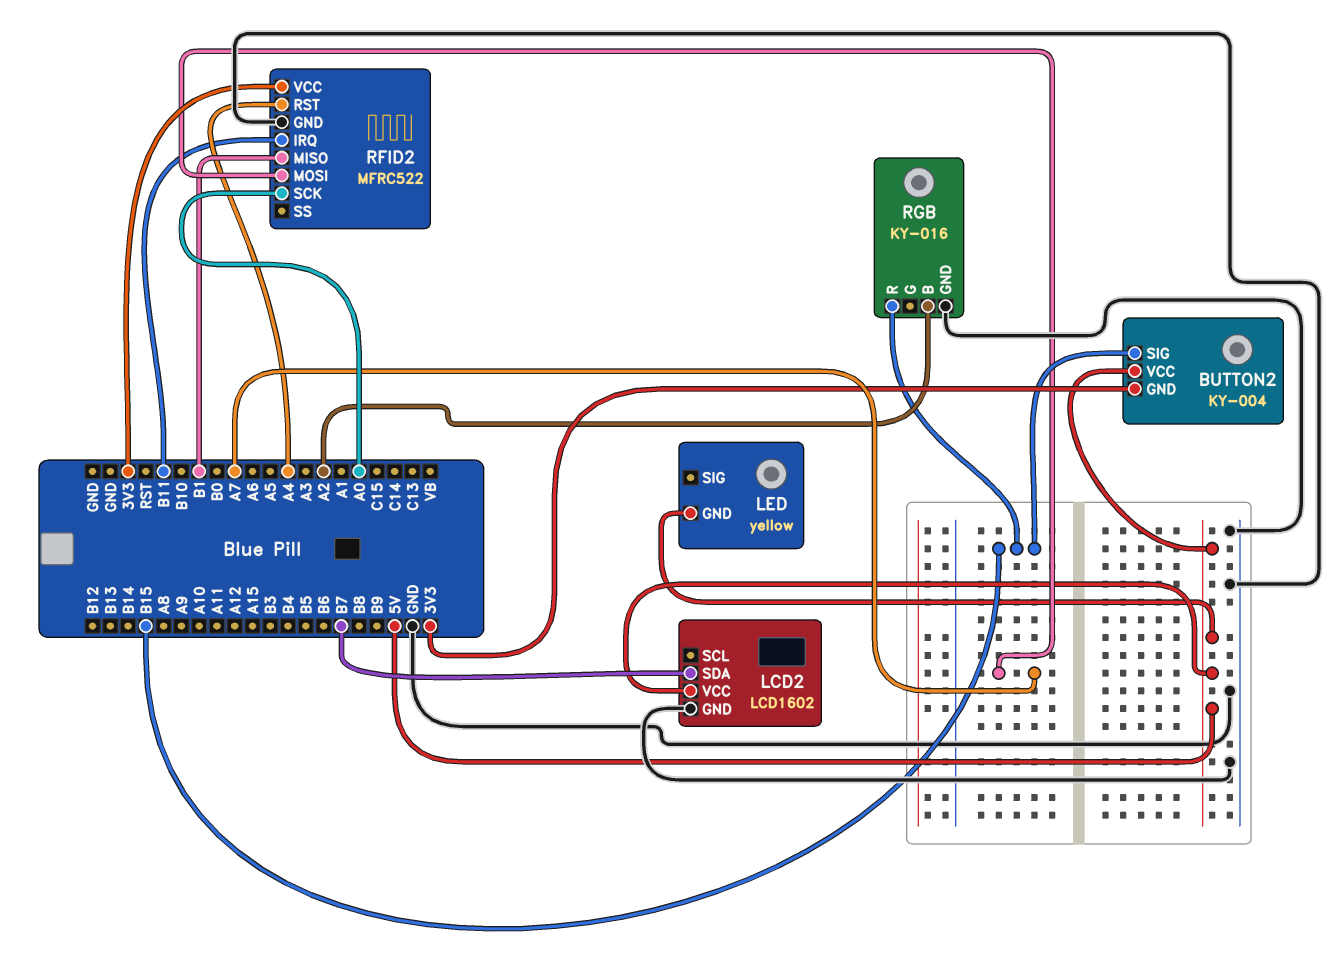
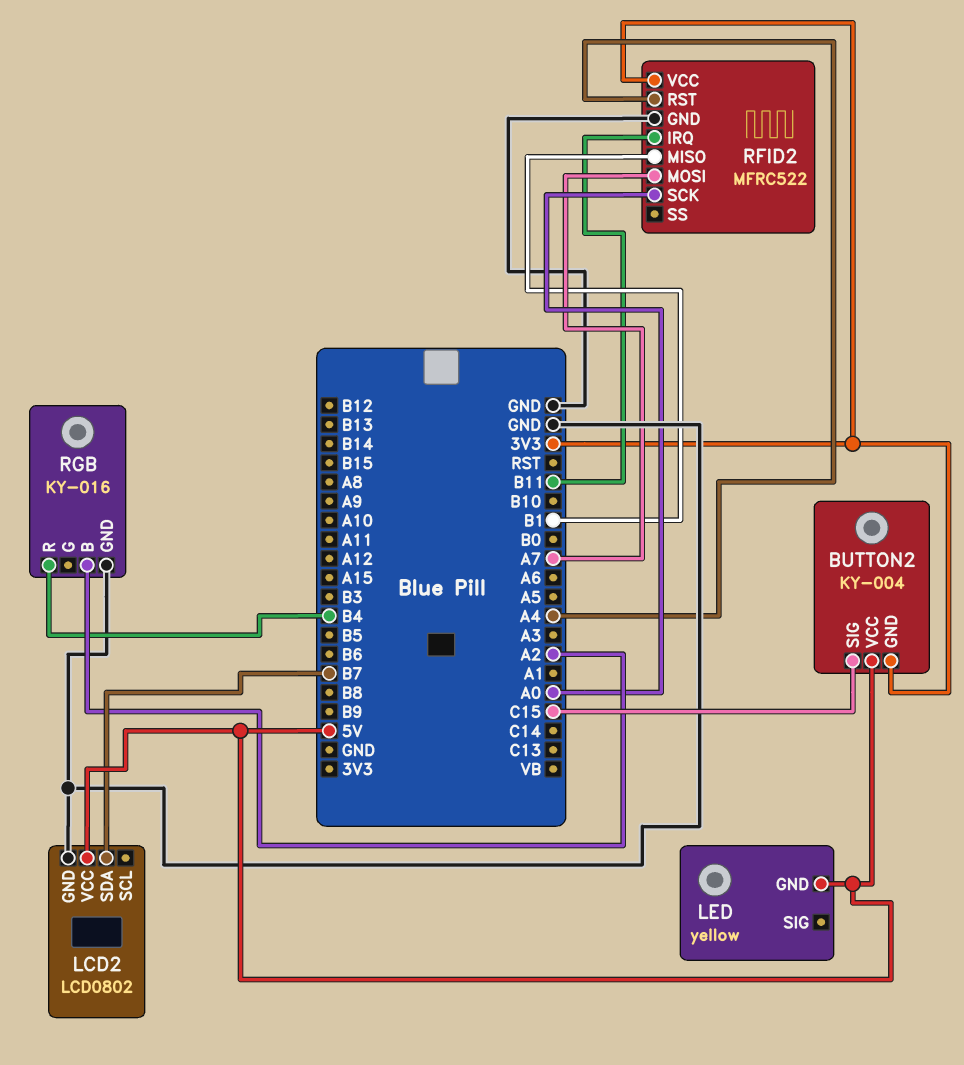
BUTTON2 pin SIG: B15 -> C15
LCD2: LCD1602 -> LCD0802
RGB pin R: B15 -> B4

